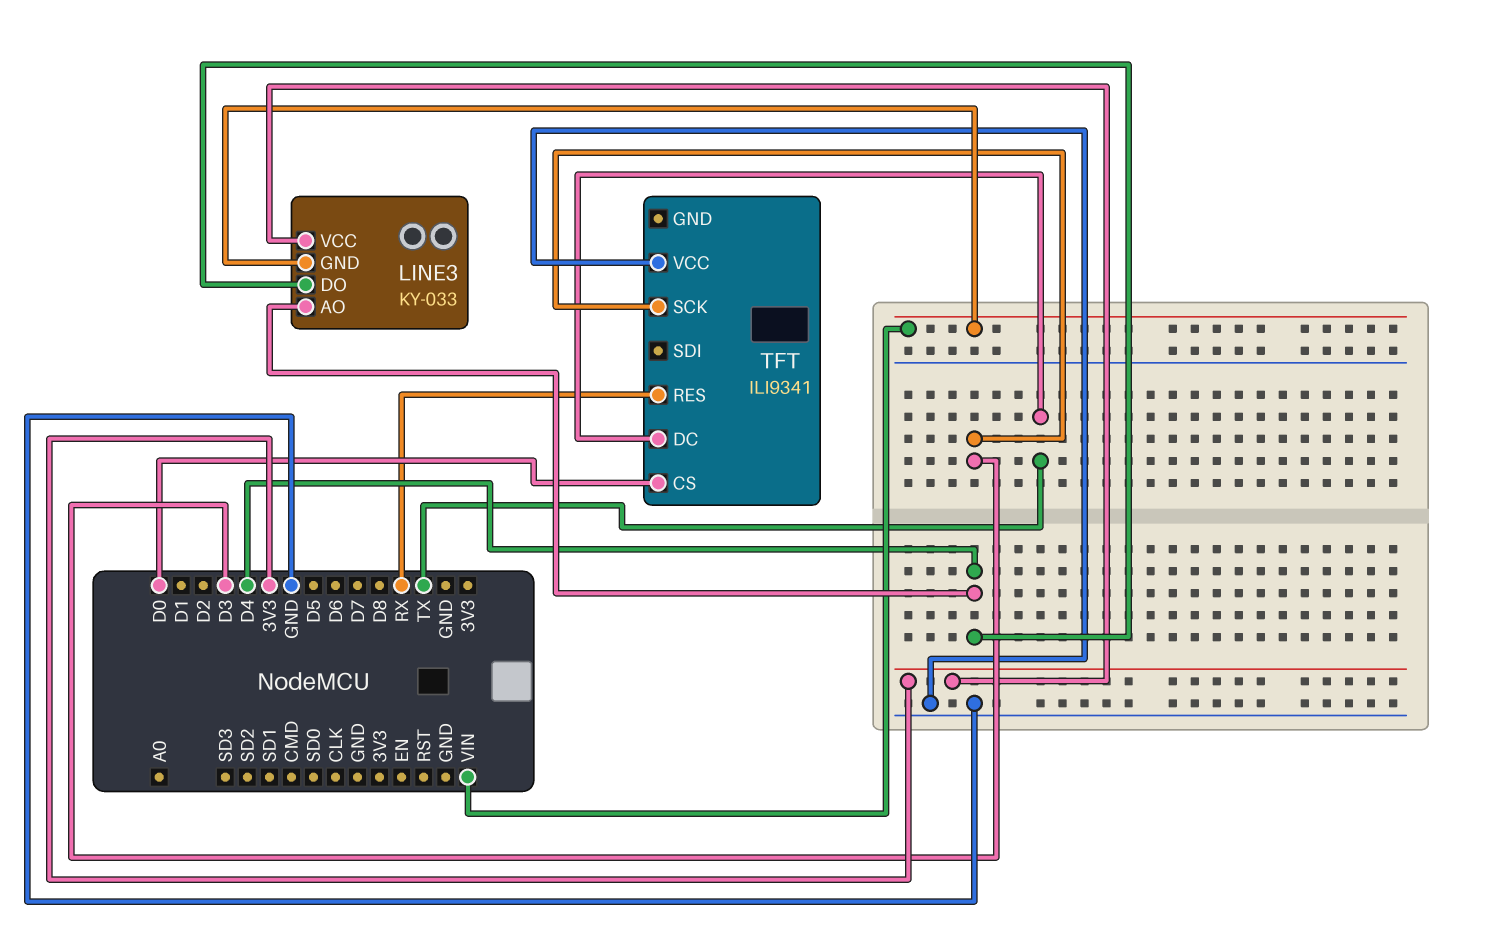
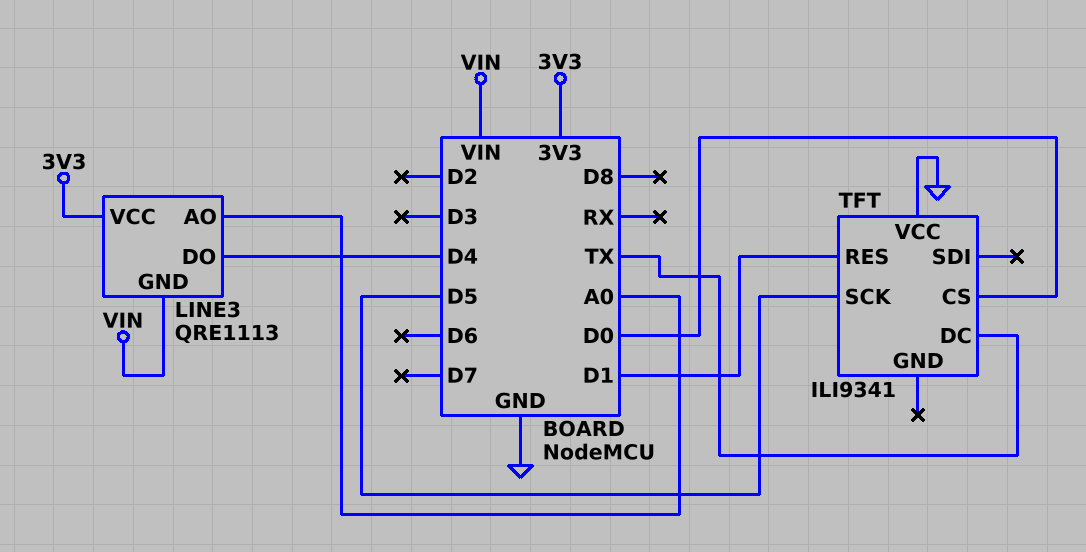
LINE3: KY-033 -> QRE1113
LINE3 pin AO: D4 -> A0
TFT pin RES: RX -> D1
TFT pin SCK: D3 -> D5

